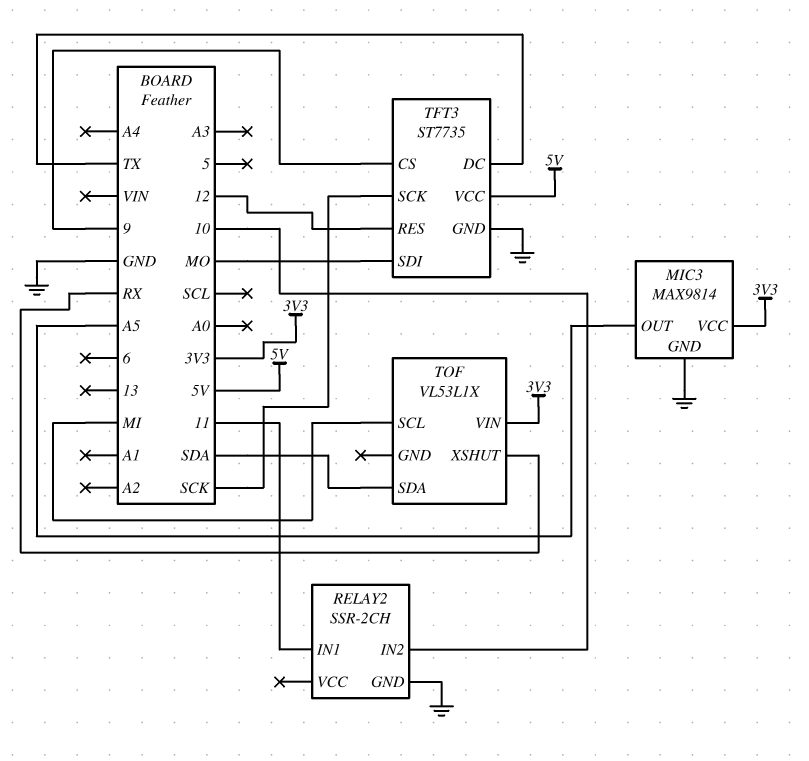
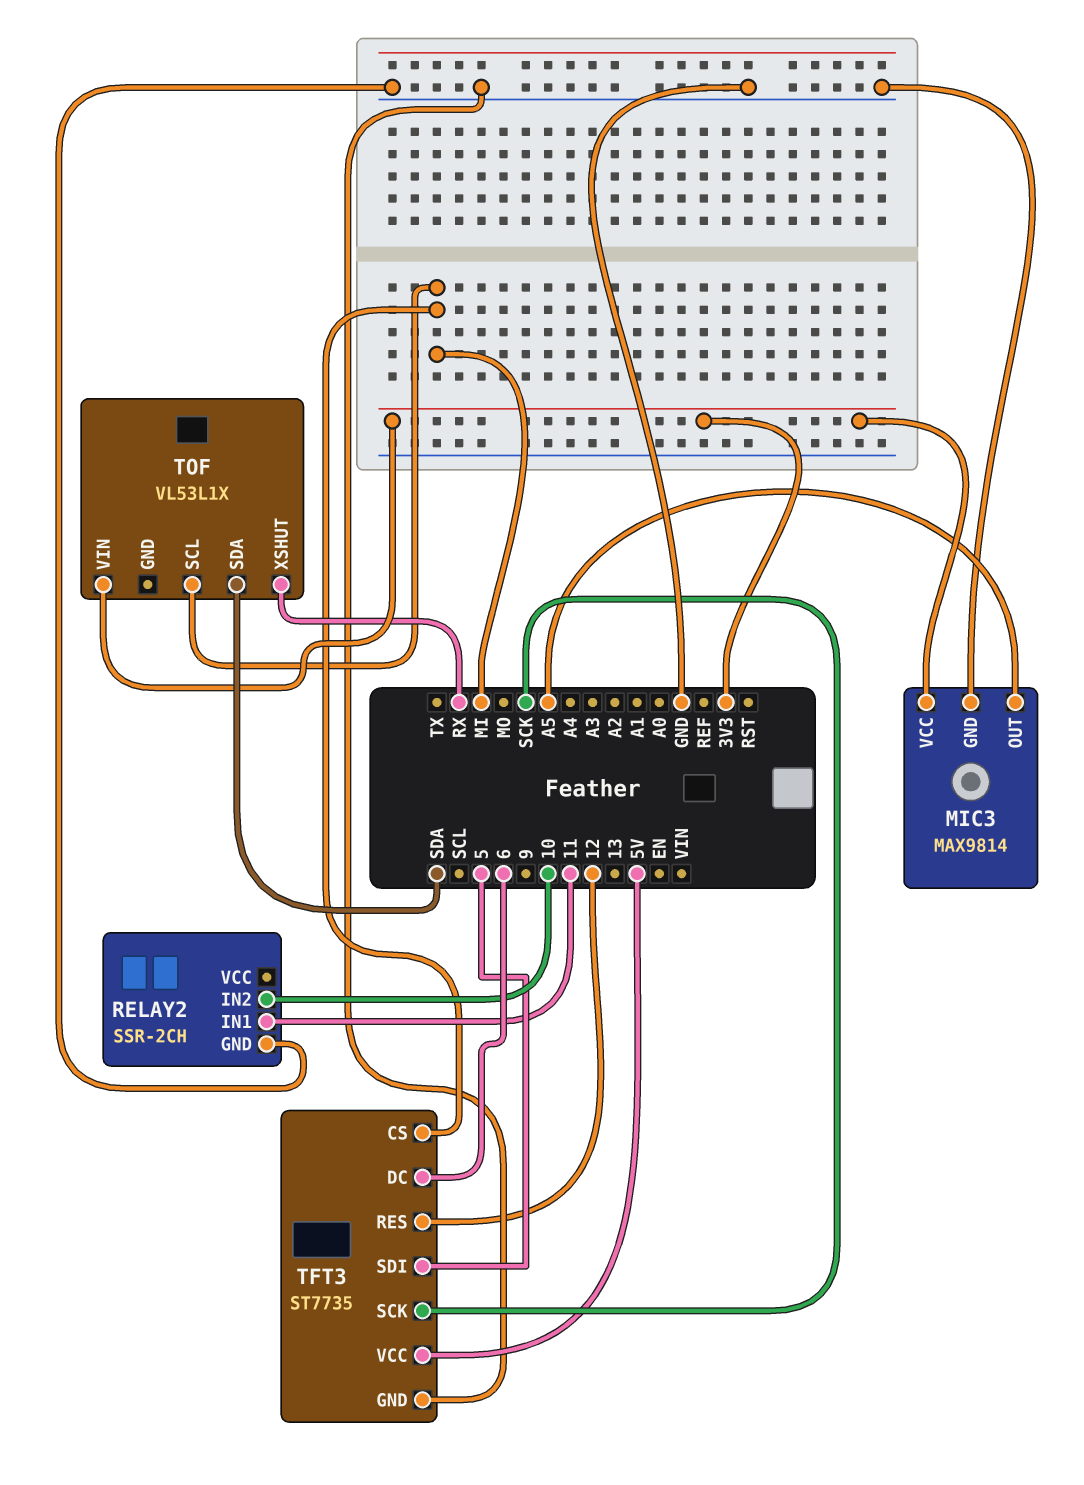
TFT3 pin CS: 9 -> MI
TFT3 pin DC: TX -> 6
TFT3 pin SDI: MO -> 5

